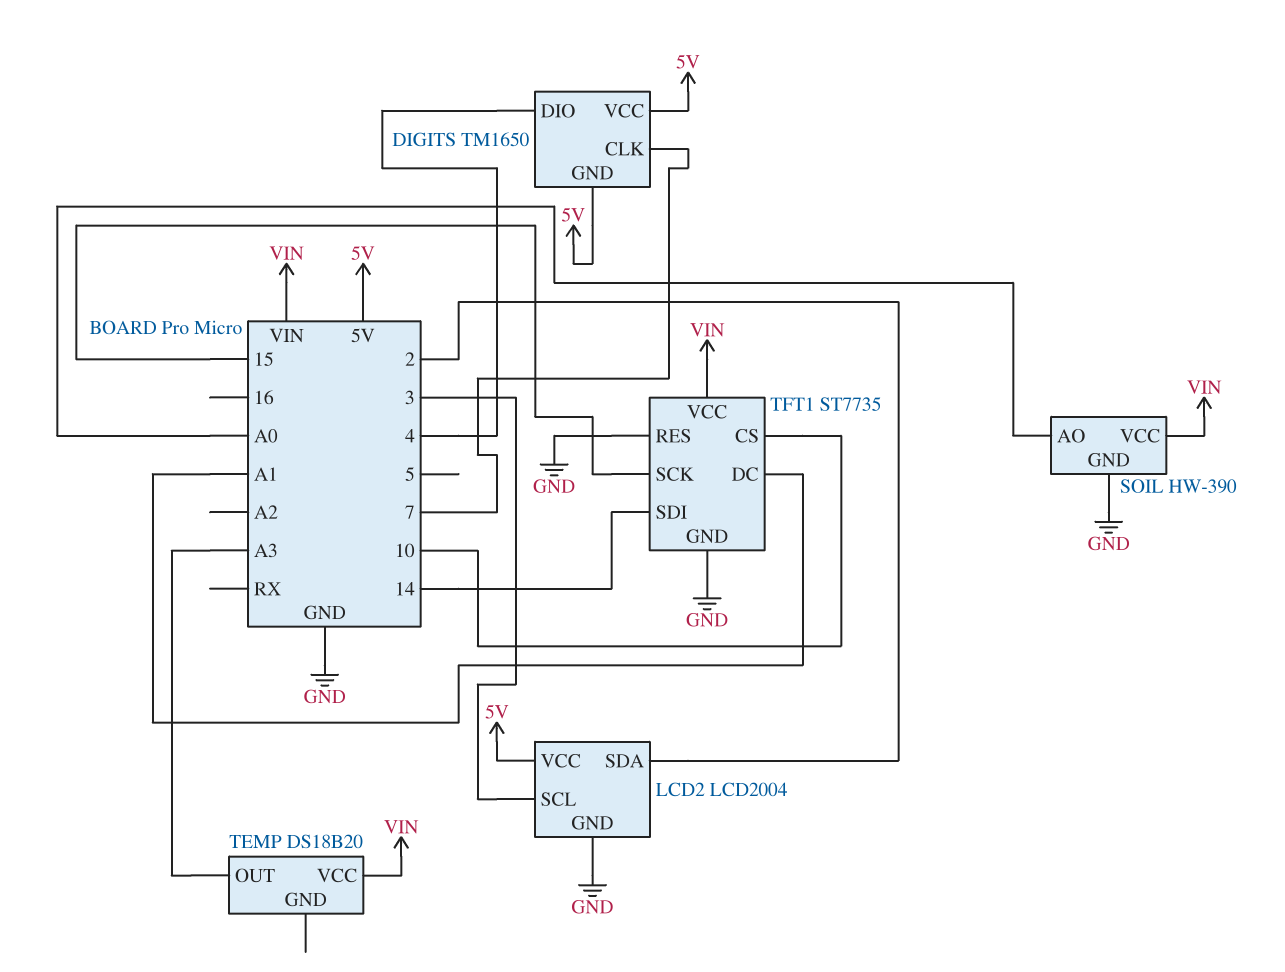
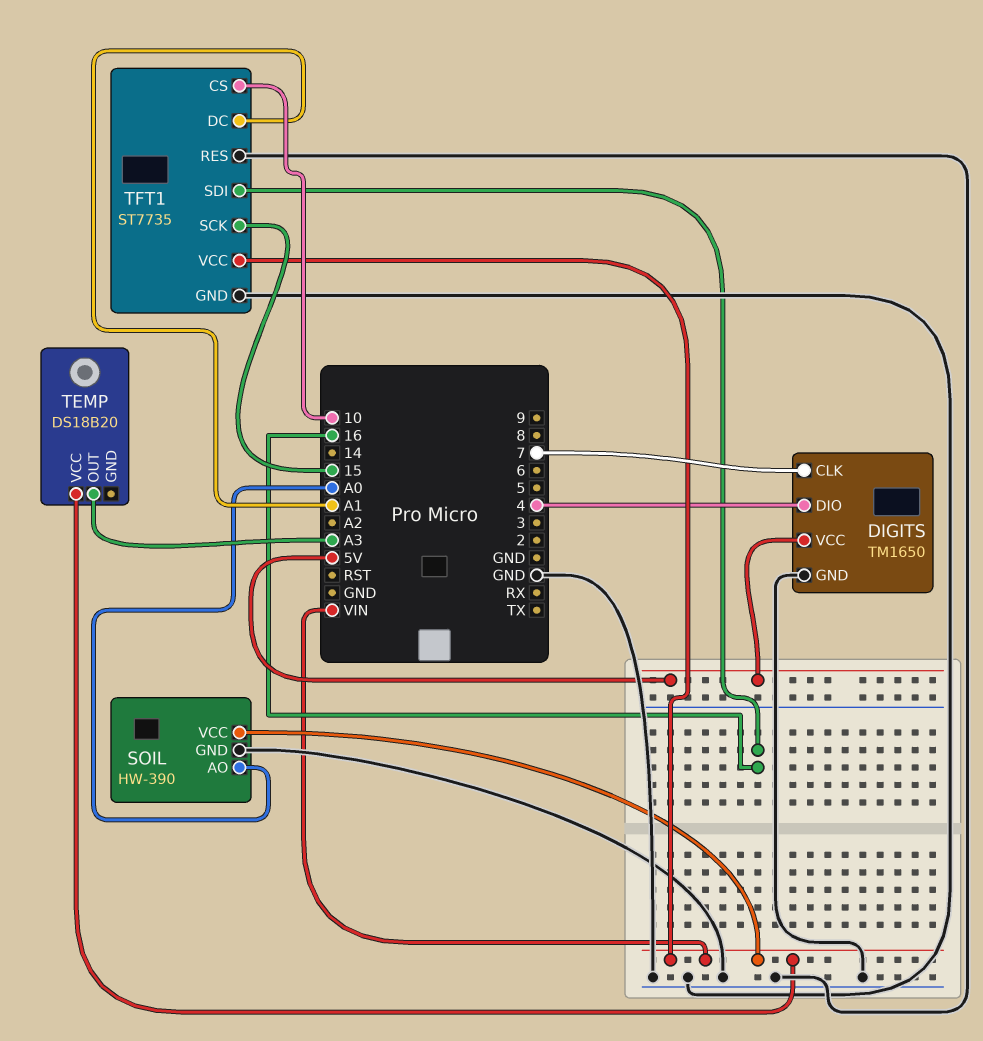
DIGITS pin GND: 5V -> GND
LCD2: LCD2004 -> none
LCD2 pin GND: GND -> none
LCD2 pin SCL: 3 -> none
LCD2 pin SDA: 2 -> none
LCD2 pin VCC: 5V -> none
TFT1 pin SDI: 14 -> 16

